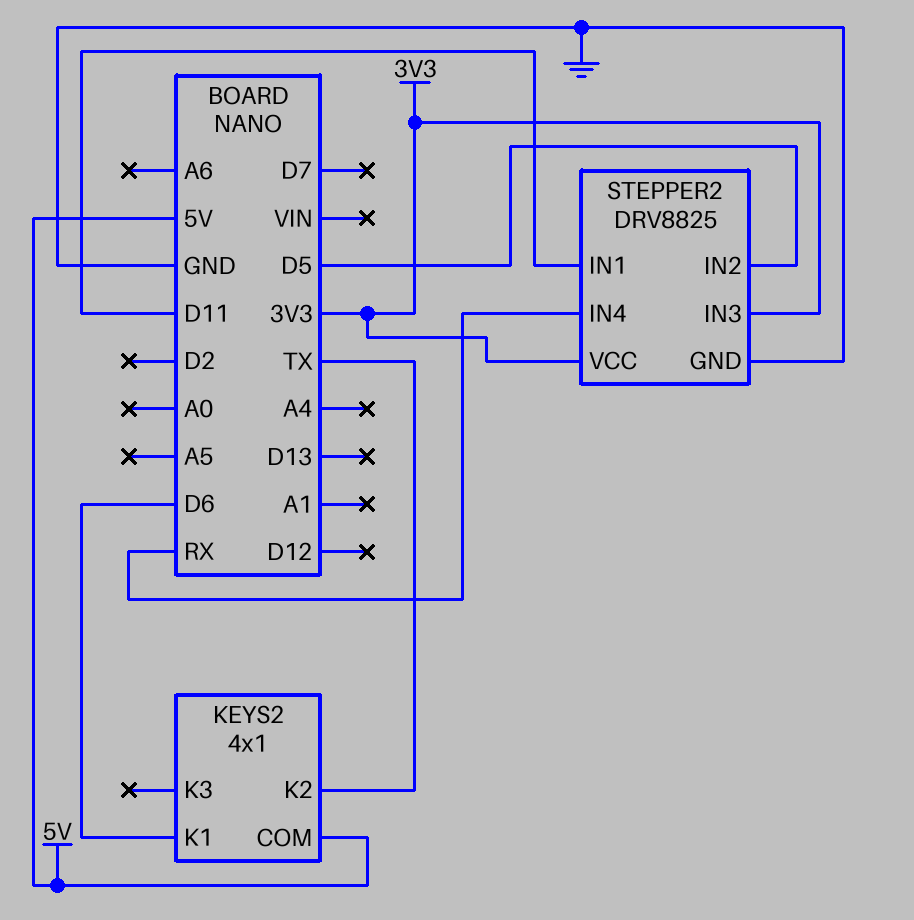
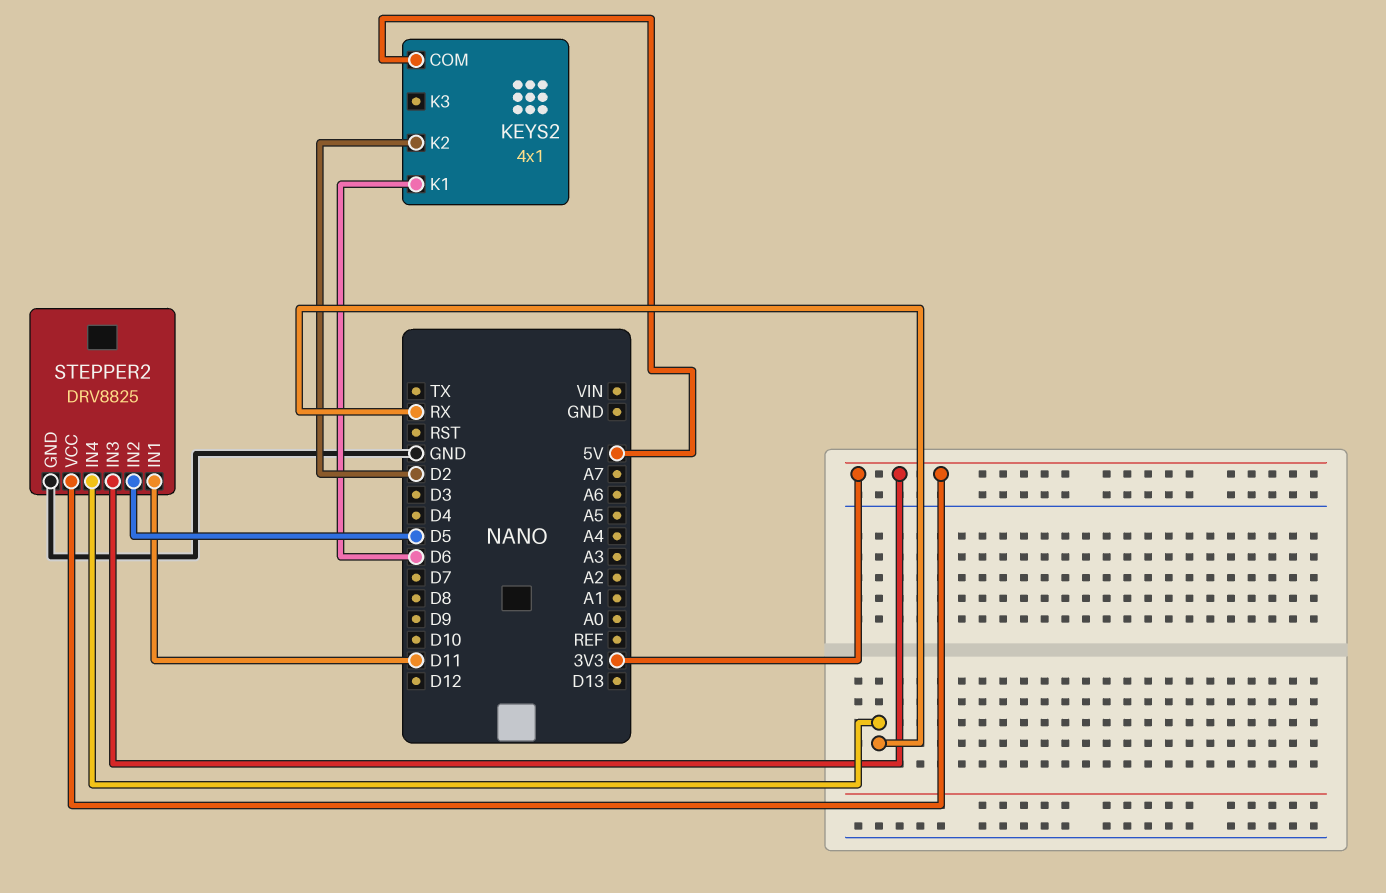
KEYS2 pin K2: TX -> D2

